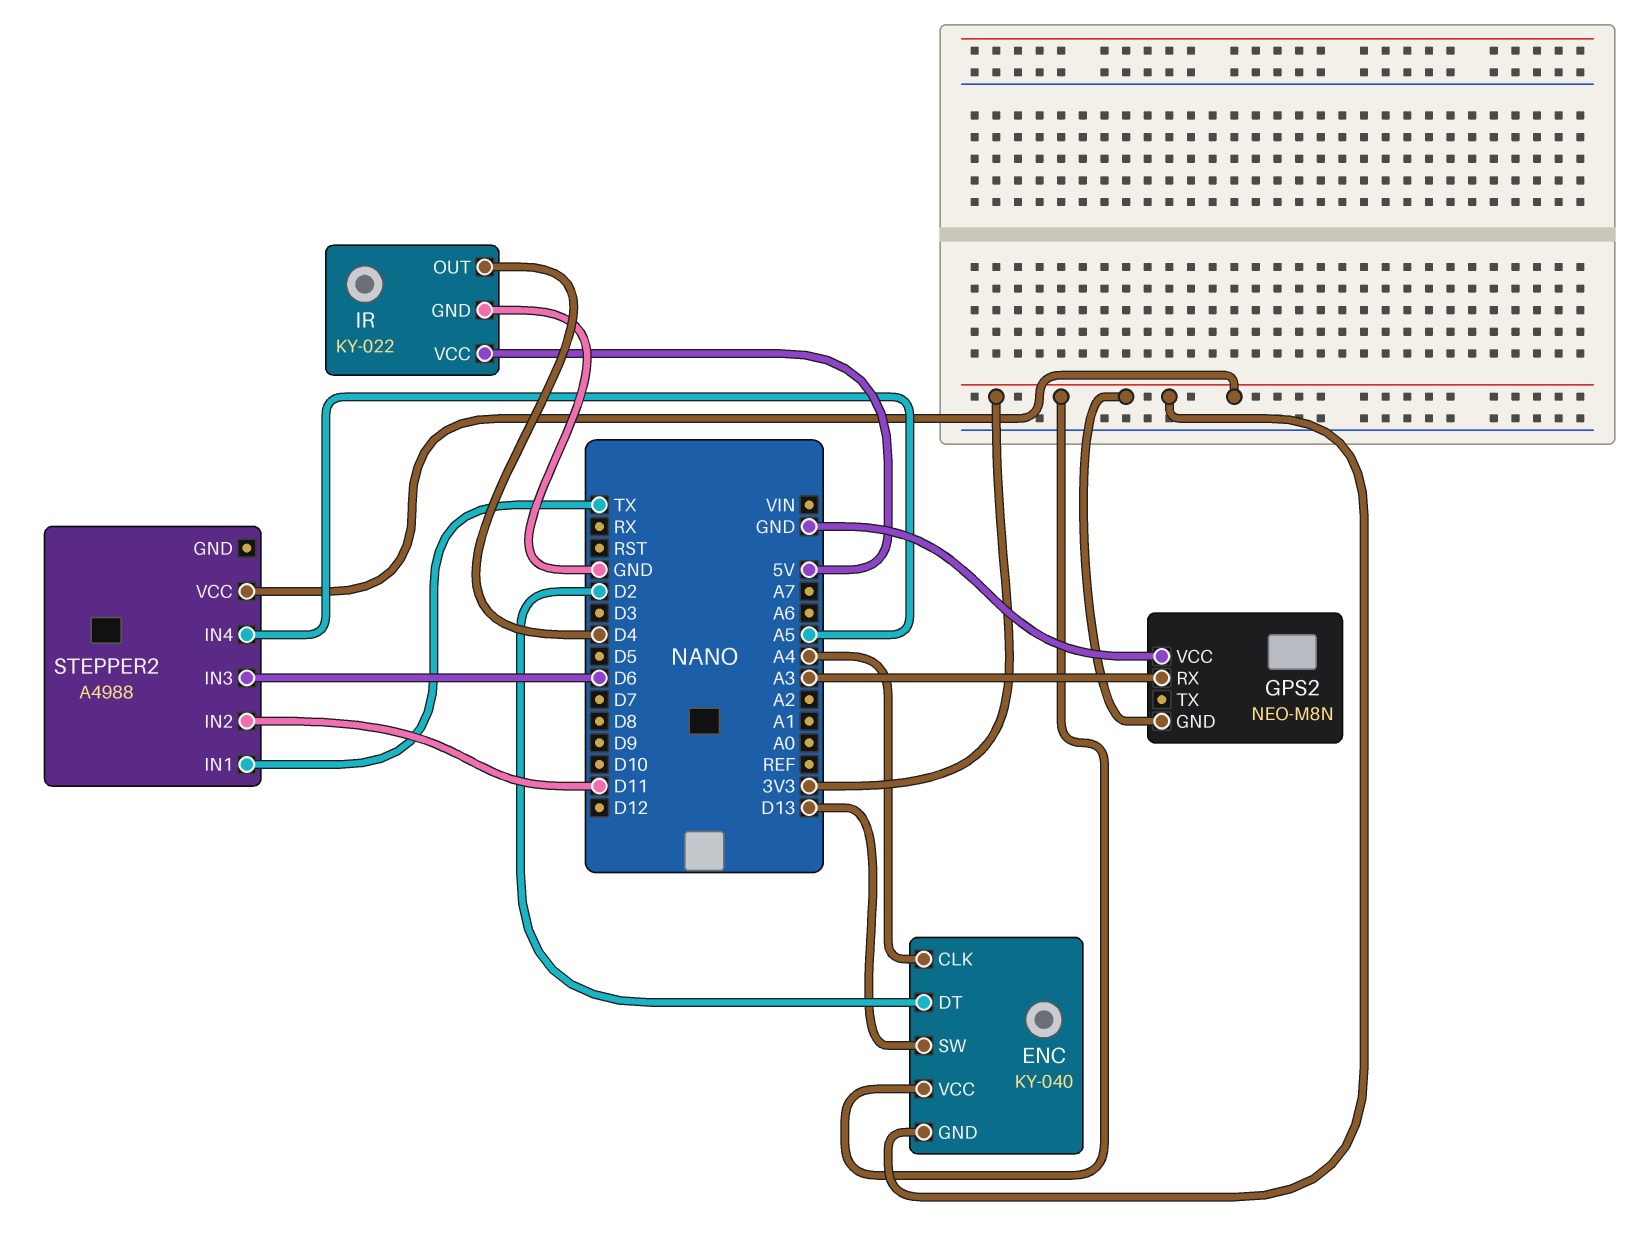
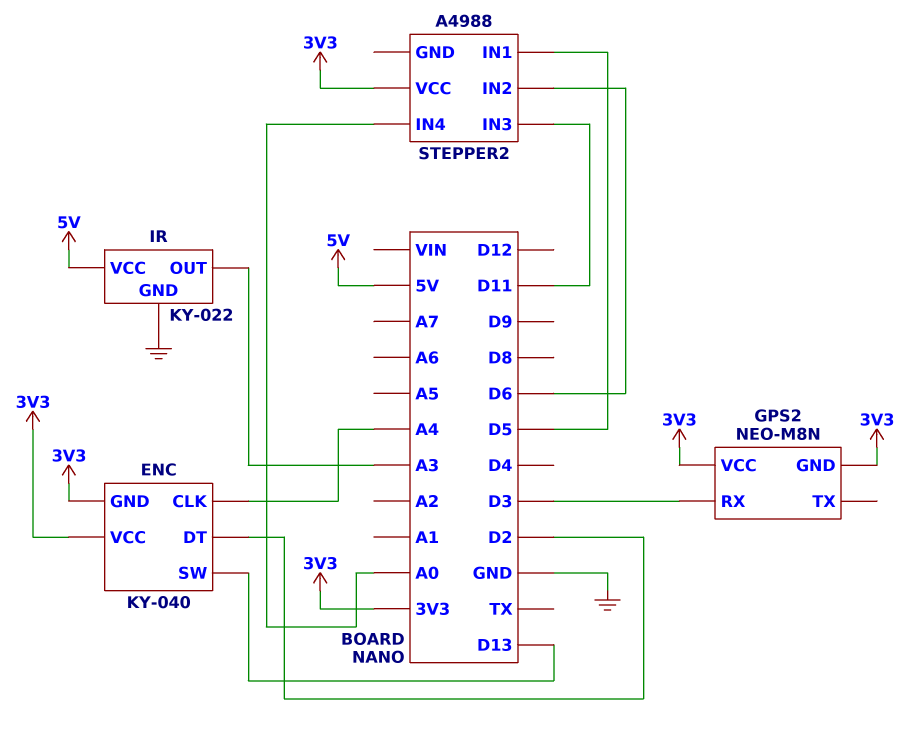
GPS2 pin RX: A3 -> D3
GPS2 pin VCC: GND -> 3V3
IR pin OUT: D4 -> A3
STEPPER2 pin IN1: TX -> D5
STEPPER2 pin IN2: D11 -> D6
STEPPER2 pin IN3: D6 -> D11
STEPPER2 pin IN4: A5 -> A0

